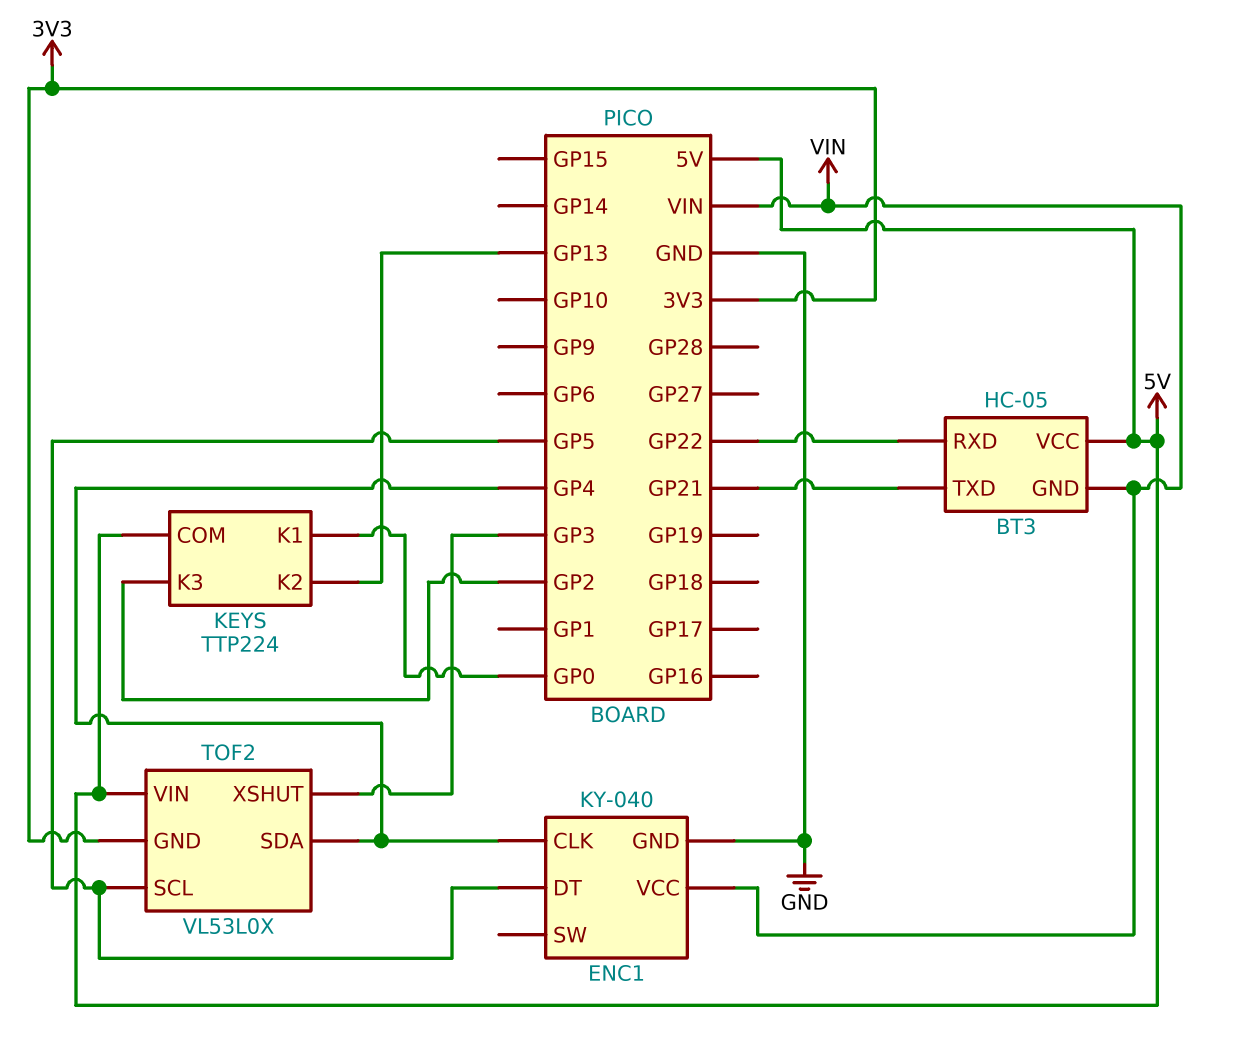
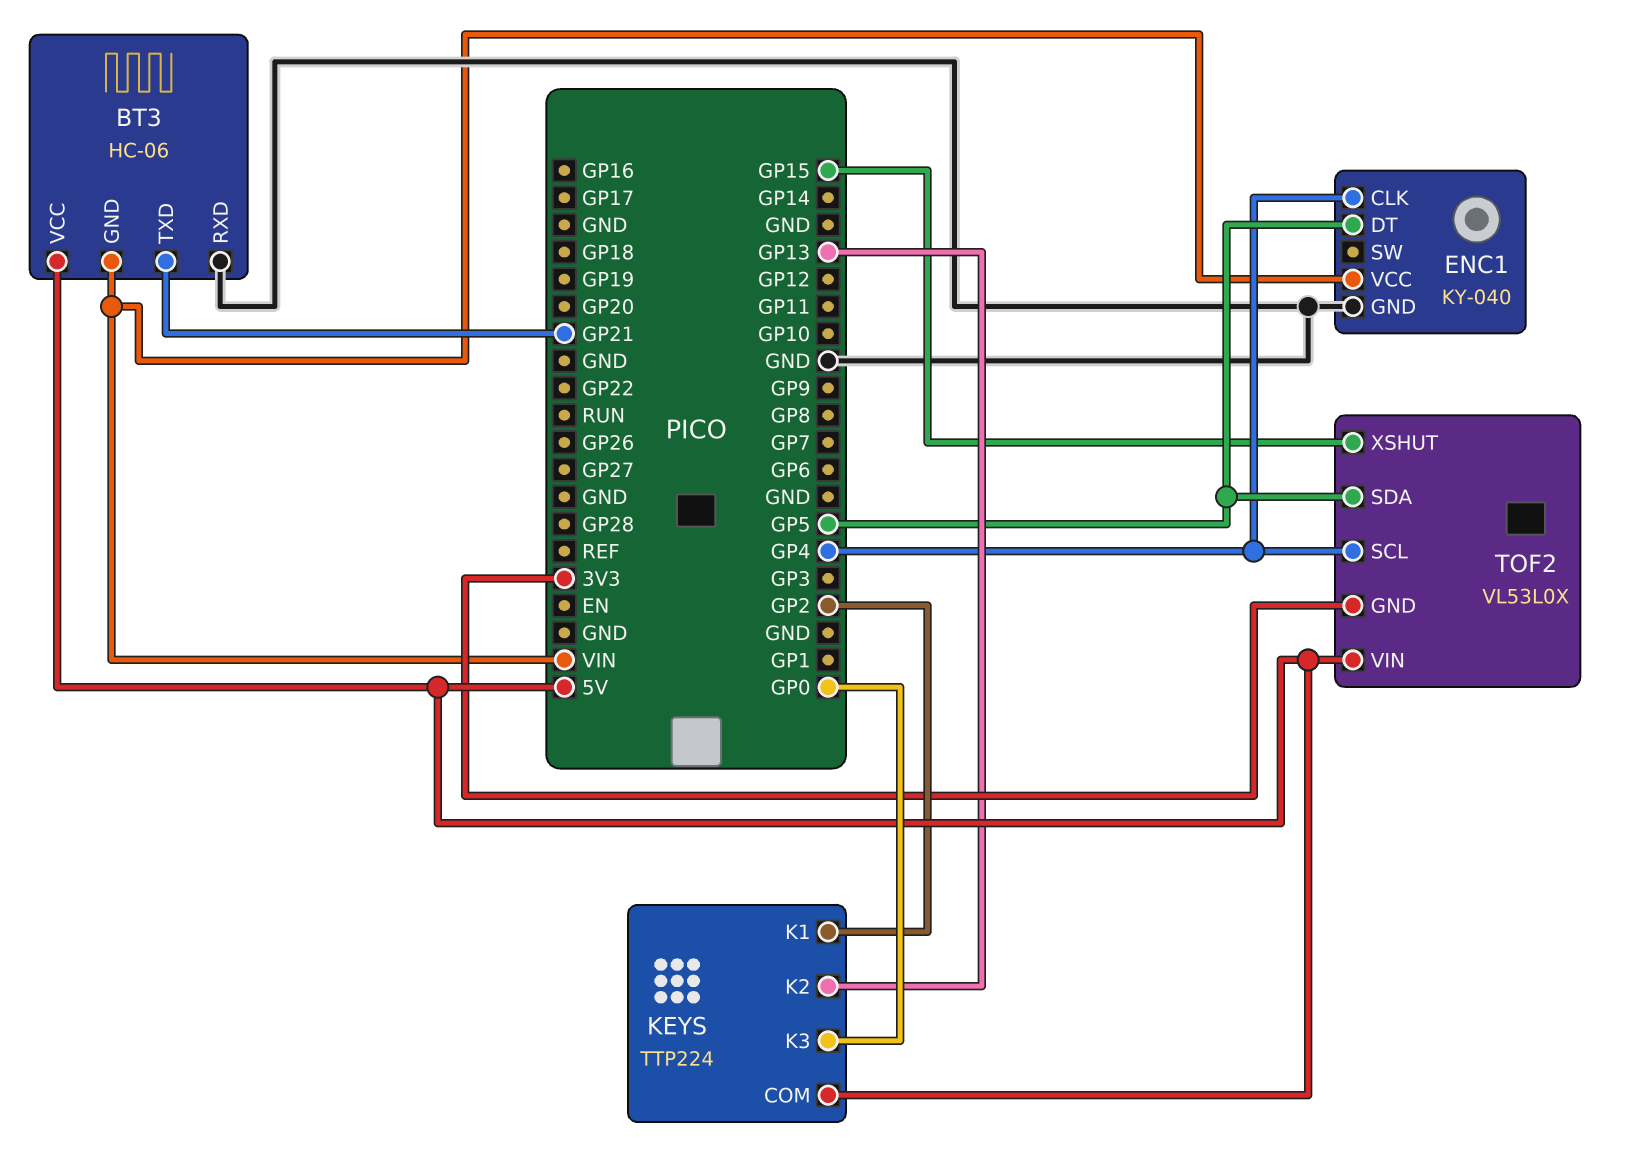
BT3: HC-05 -> HC-06
BT3 pin RXD: GP22 -> GND
KEYS pin K1: GP0 -> GP2
KEYS pin K3: GP2 -> GP0
TOF2 pin SCL: GP5 -> GP4
TOF2 pin SDA: GP4 -> GP5
TOF2 pin XSHUT: GP3 -> GP15

